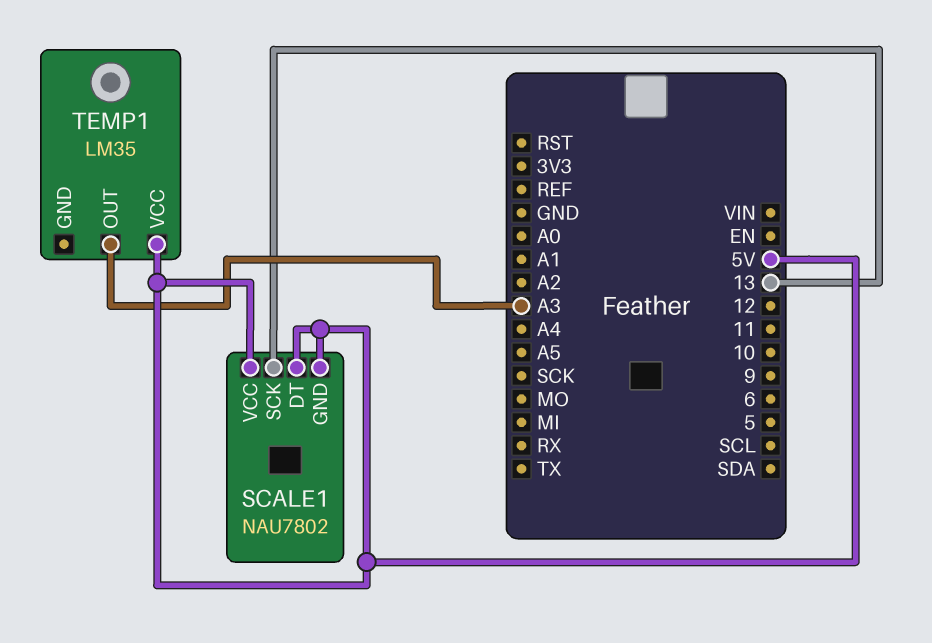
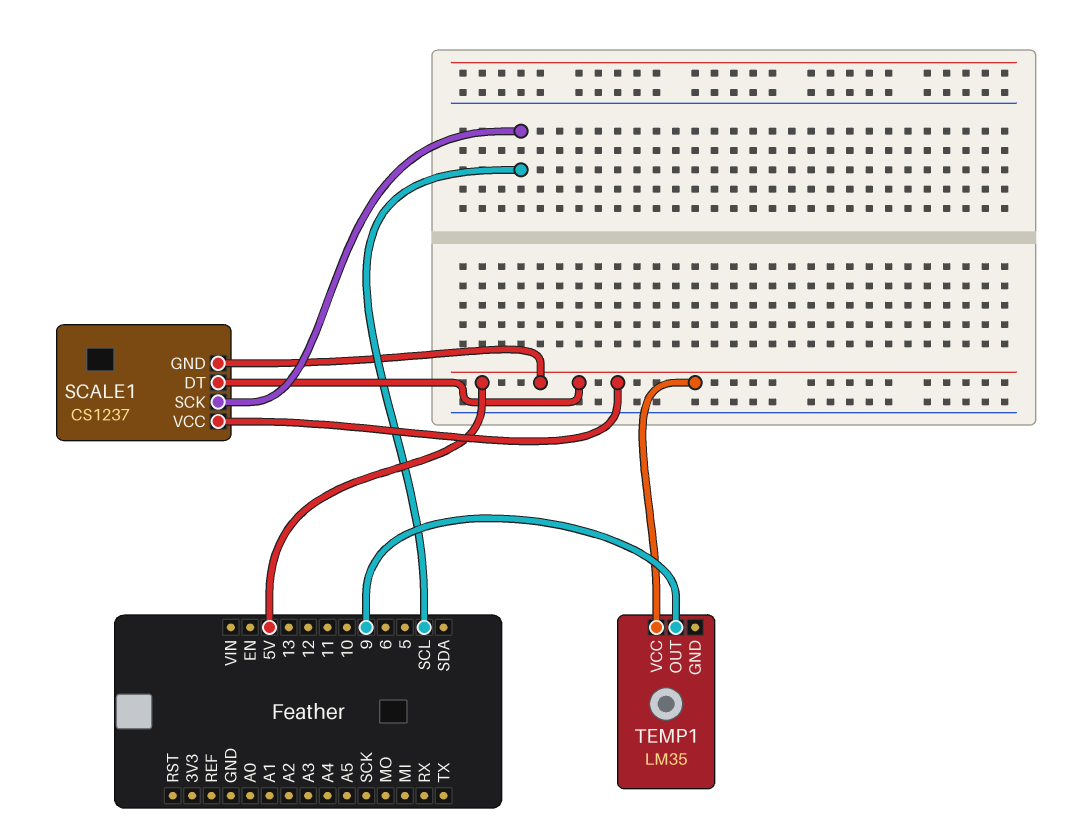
SCALE1: NAU7802 -> CS1237
SCALE1 pin SCK: 13 -> SCL
TEMP1 pin OUT: A3 -> 9

